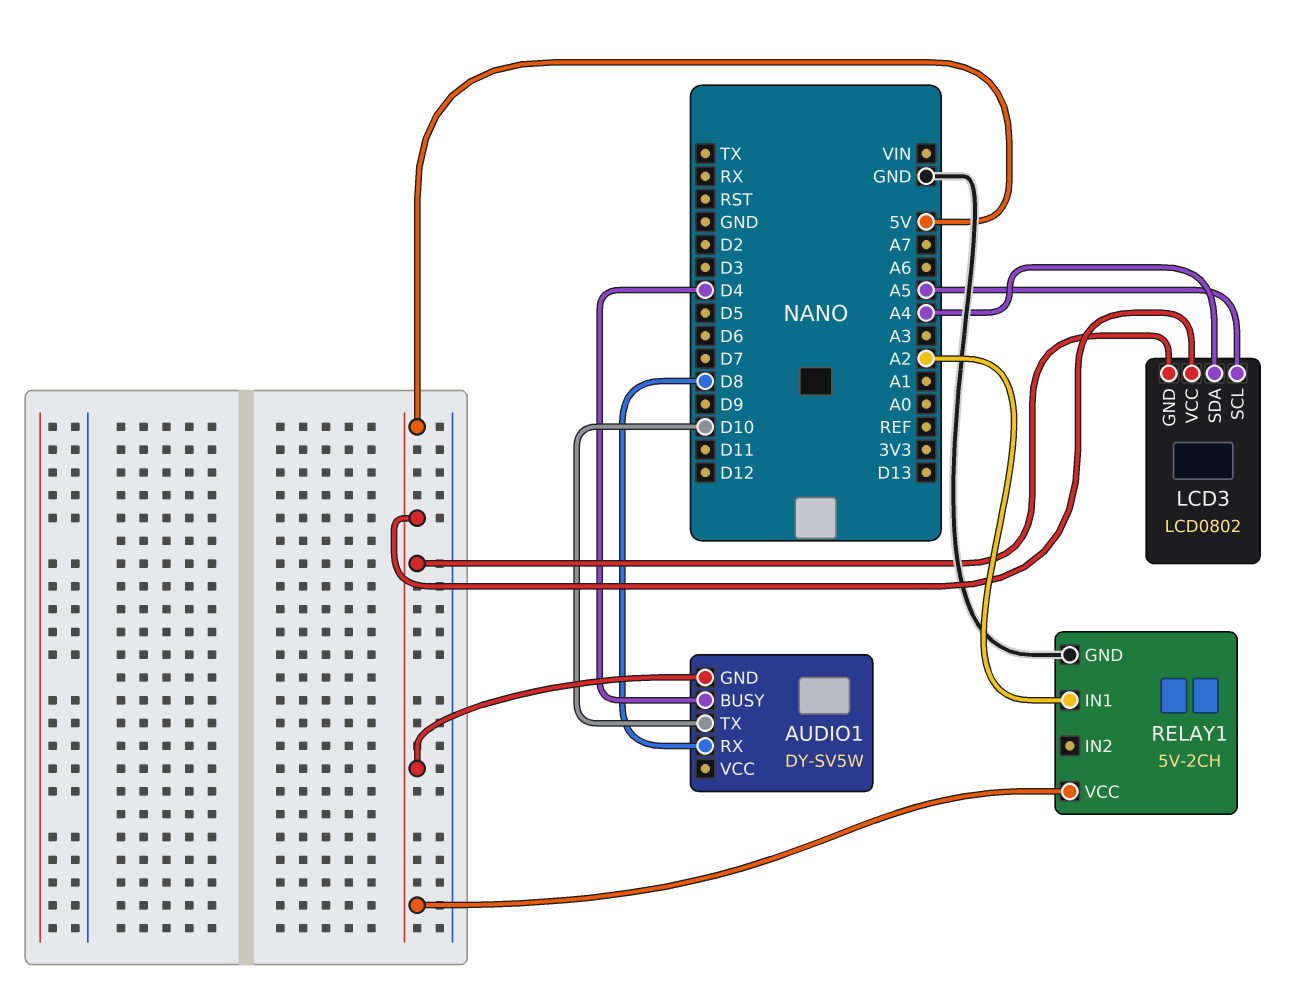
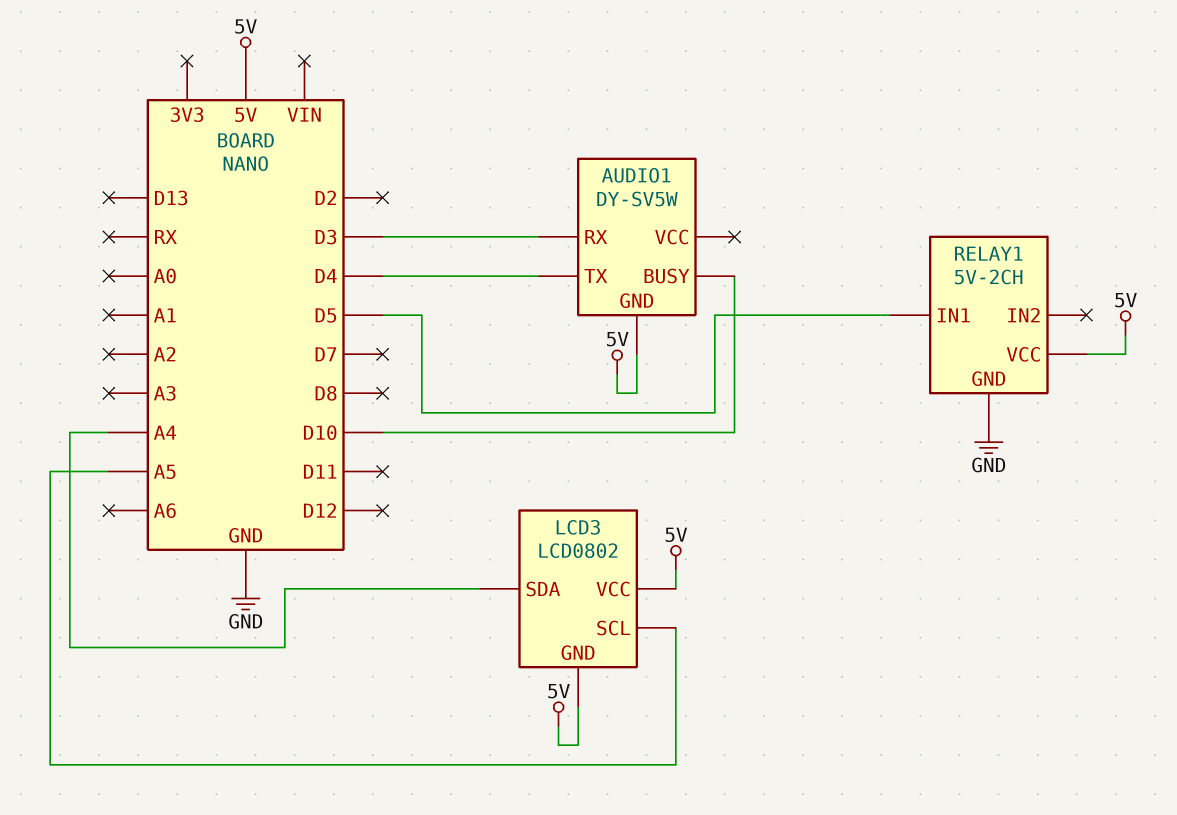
AUDIO1 pin BUSY: D4 -> D10
AUDIO1 pin RX: D8 -> D3
AUDIO1 pin TX: D10 -> D4
RELAY1 pin IN1: A2 -> D5

